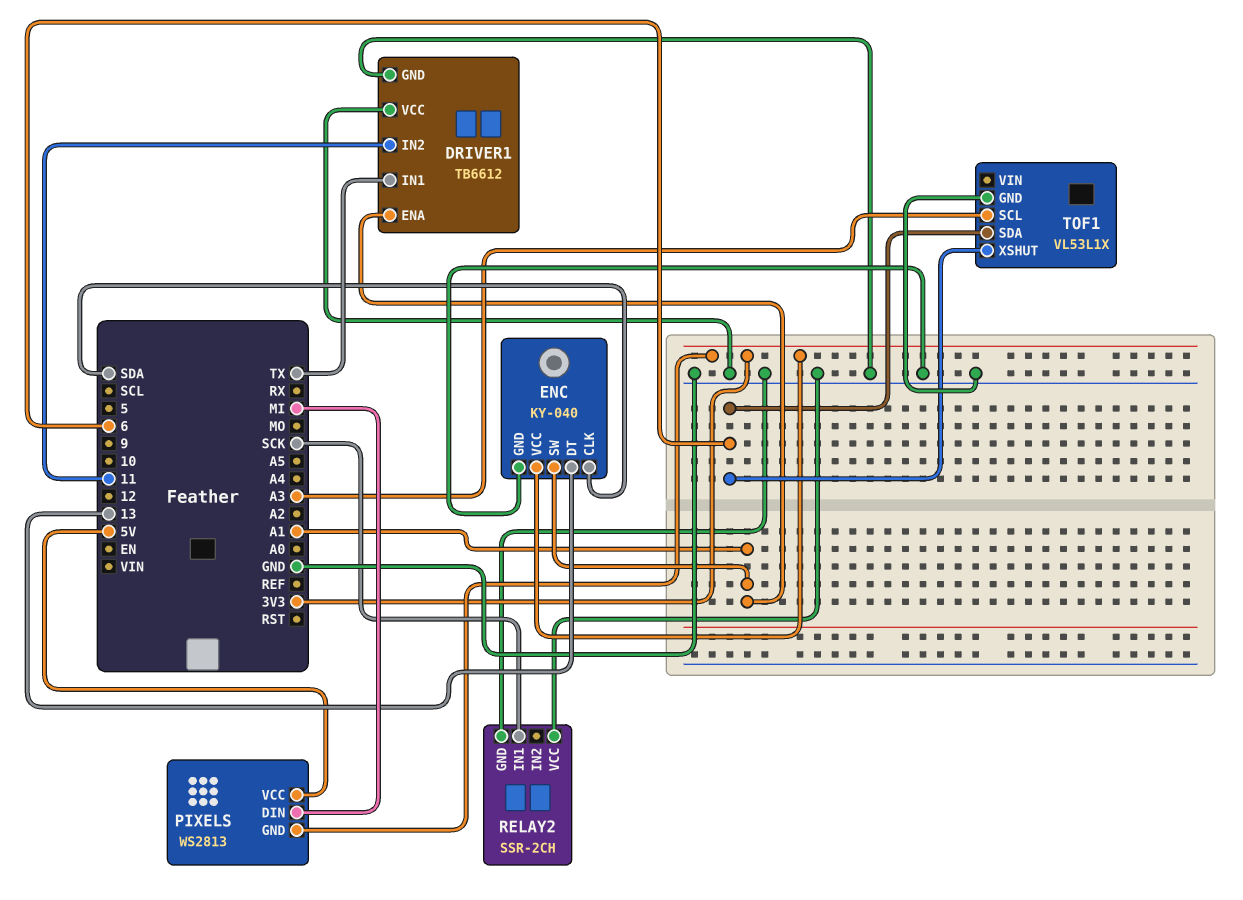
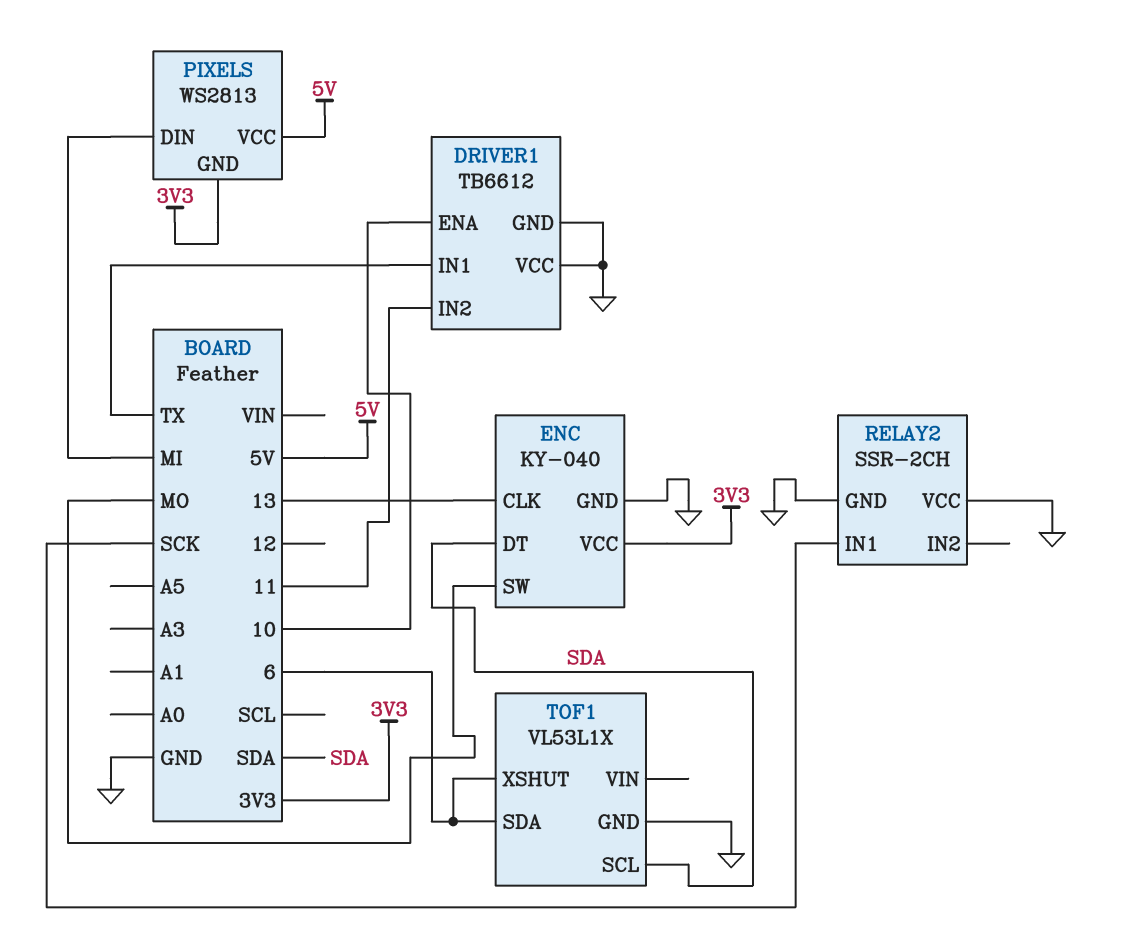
DRIVER1 pin ENA: A1 -> 10
ENC pin CLK: SDA -> 13
ENC pin DT: 13 -> SDA
ENC pin SW: A1 -> MO
TOF1 pin SCL: A3 -> SDA

